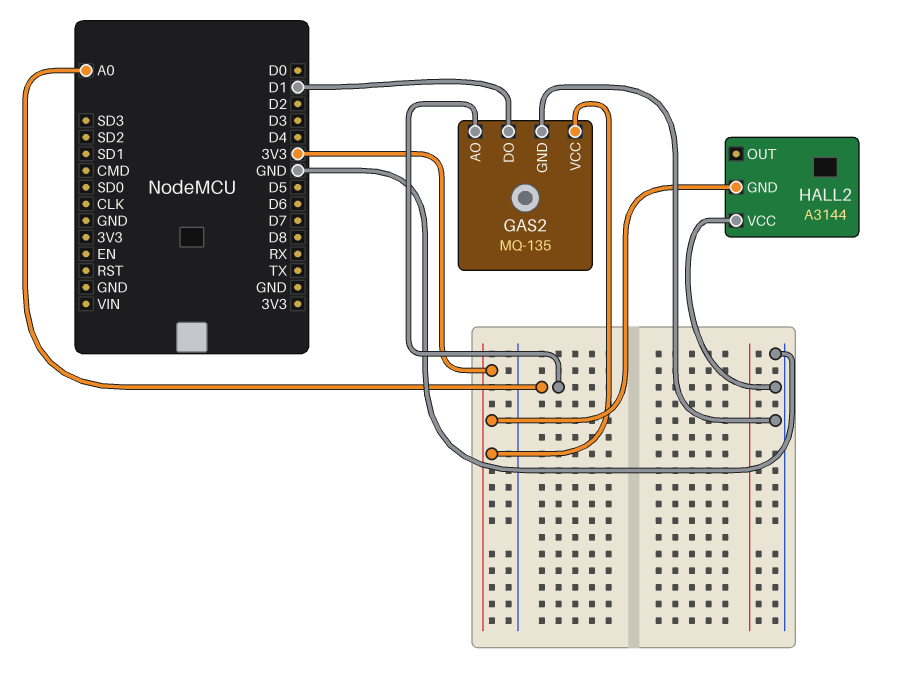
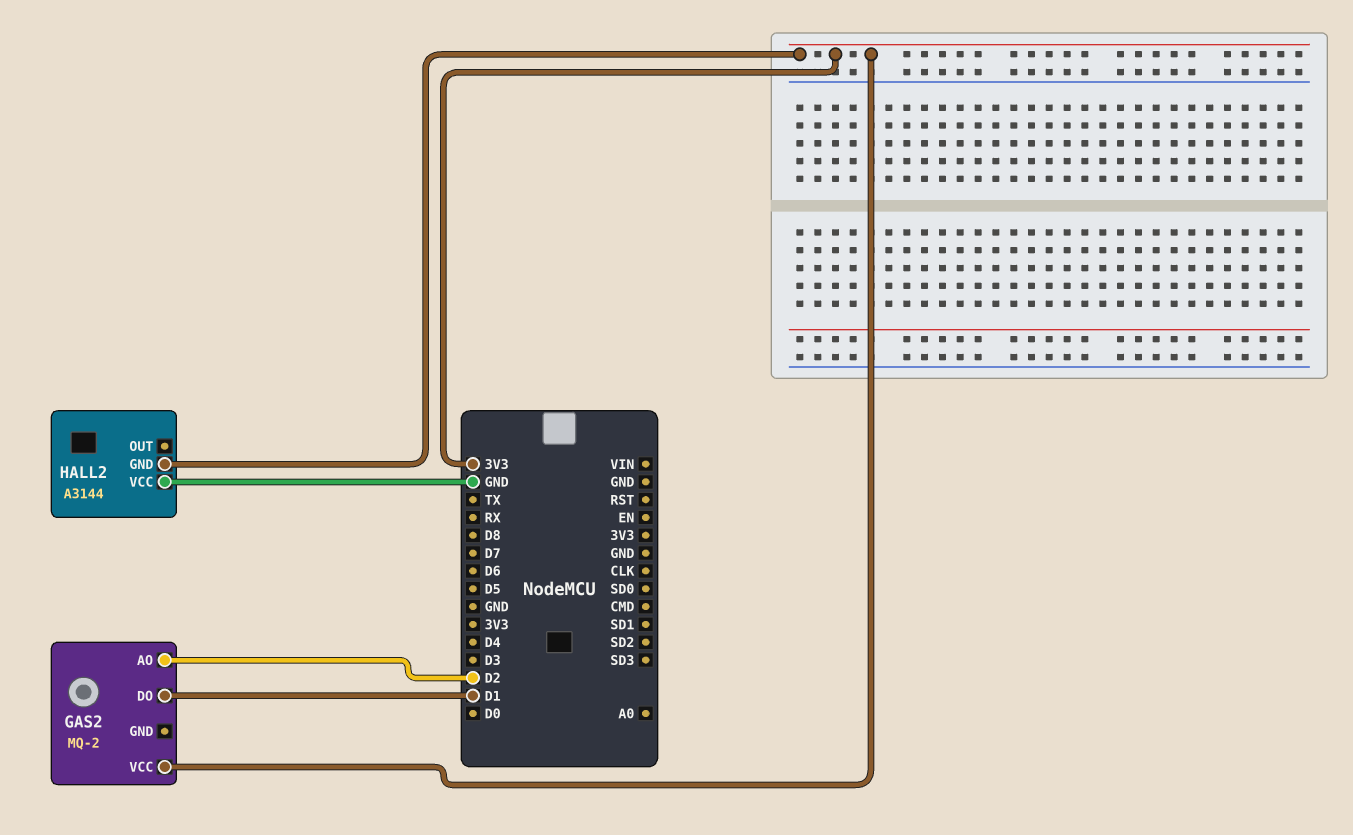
GAS2: MQ-135 -> MQ-2
GAS2 pin AO: A0 -> D2
GAS2 pin GND: GND -> none

